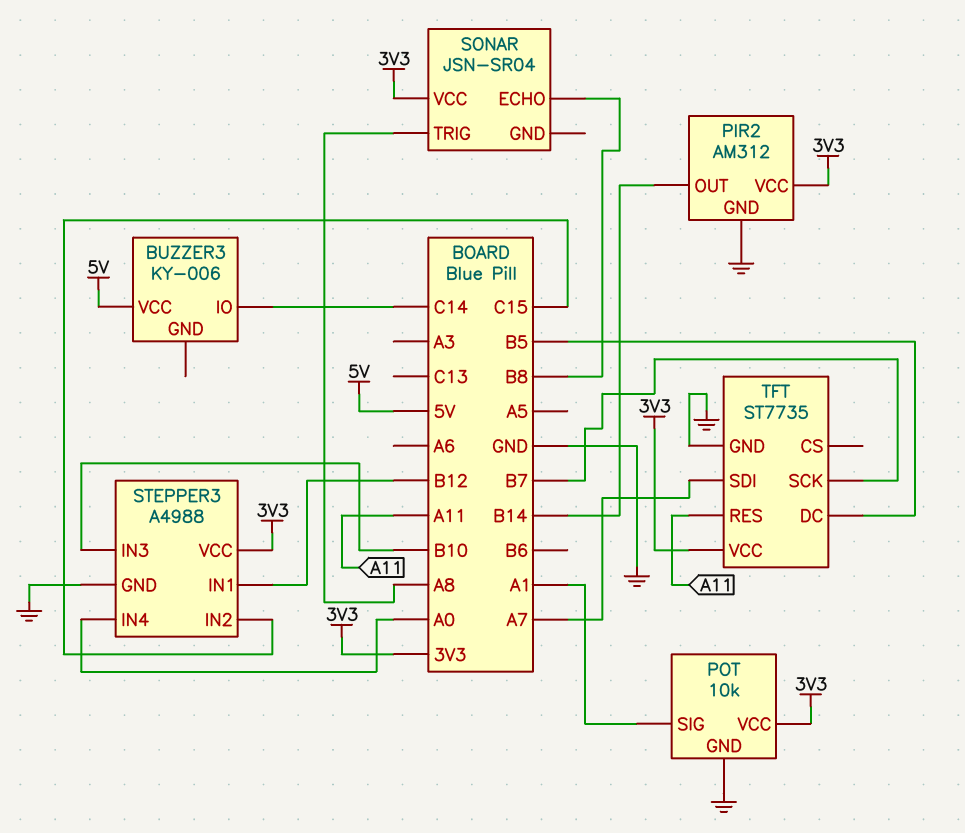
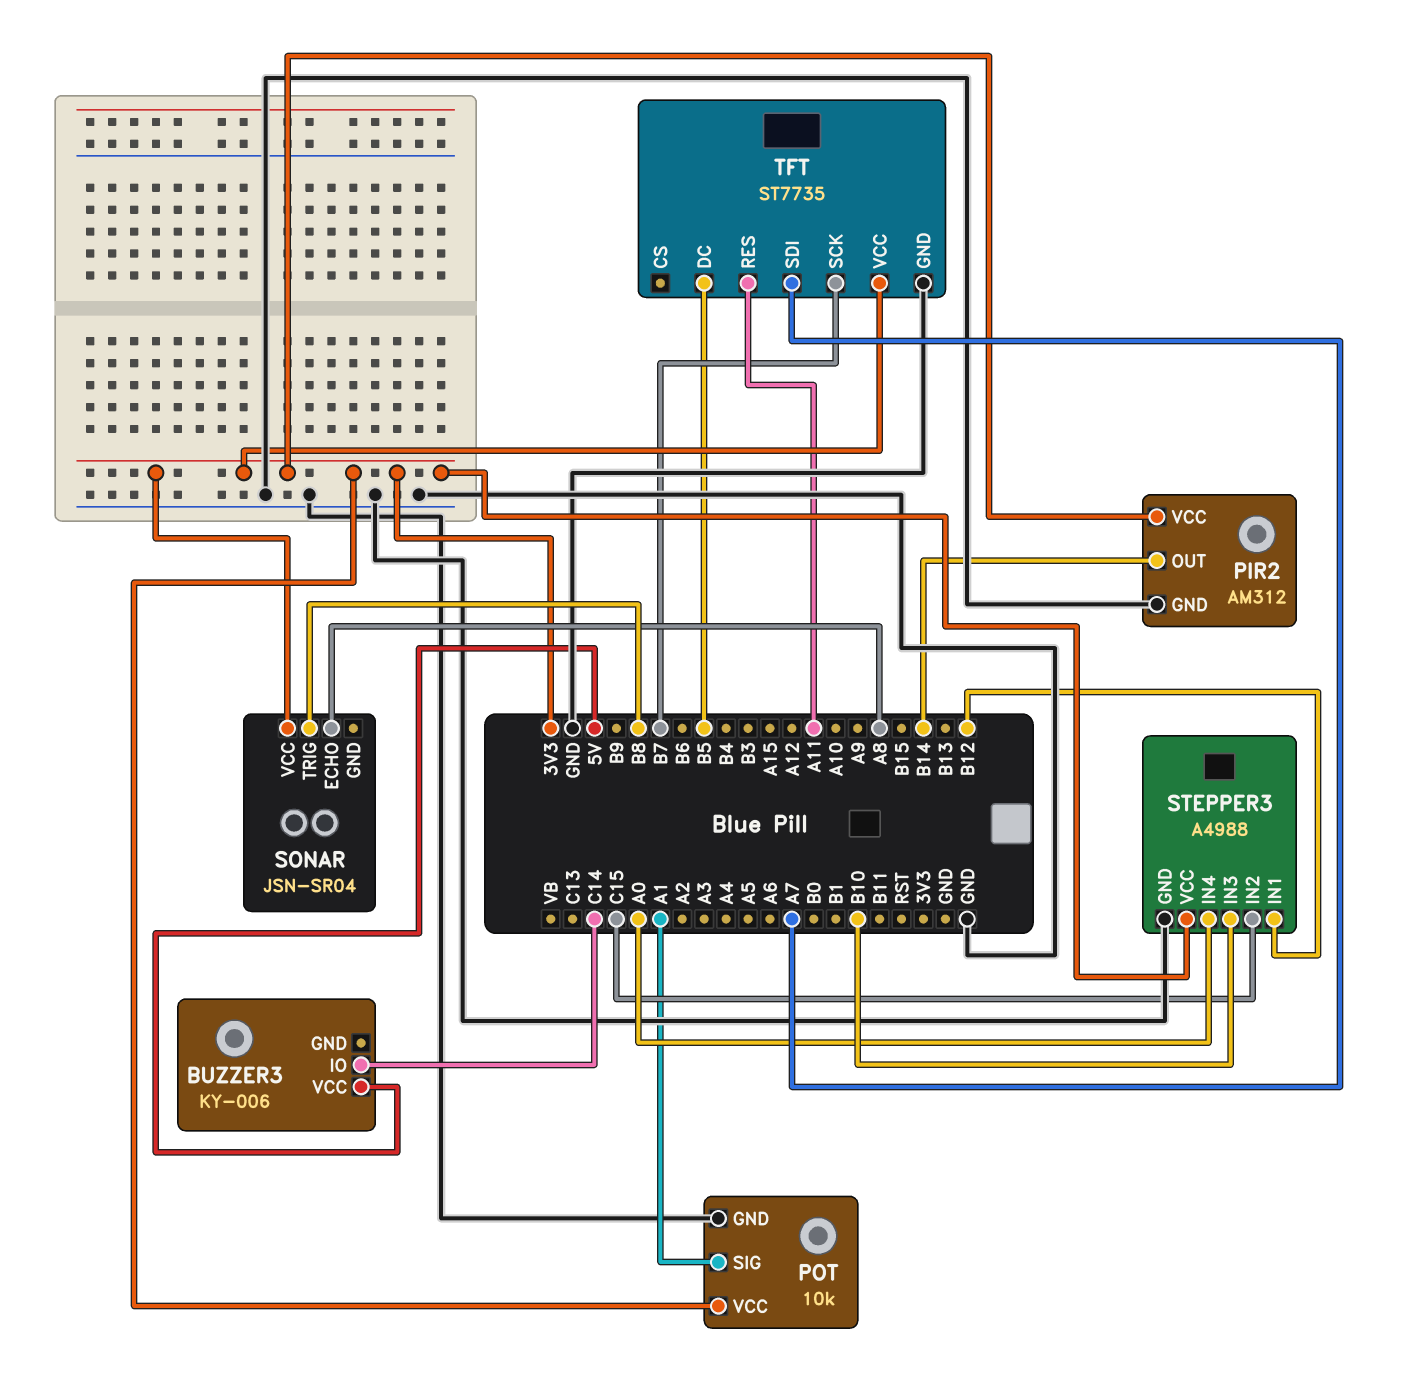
SONAR pin ECHO: B8 -> A8
SONAR pin TRIG: A8 -> B8

